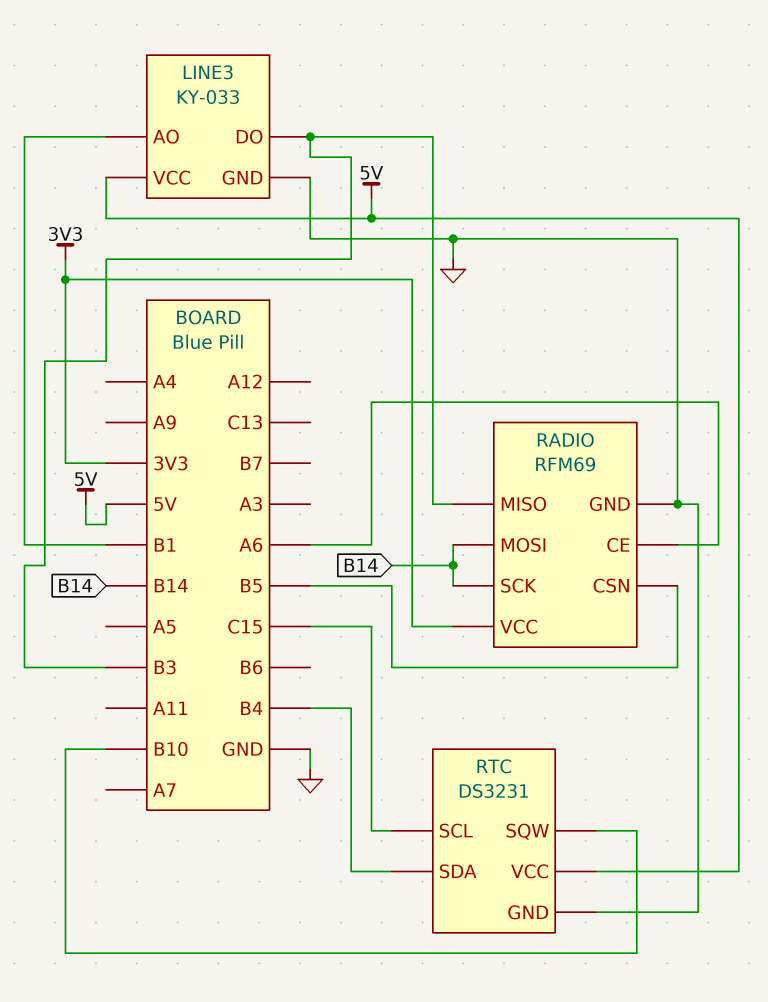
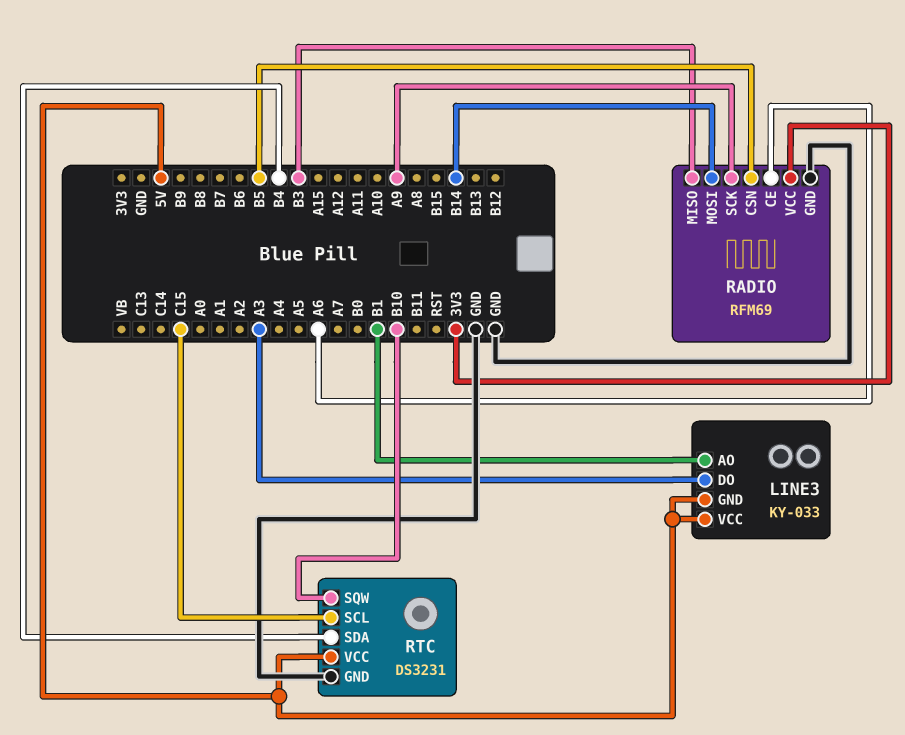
LINE3 pin DO: B3 -> A3
LINE3 pin GND: GND -> 5V
RADIO pin SCK: B14 -> A9

